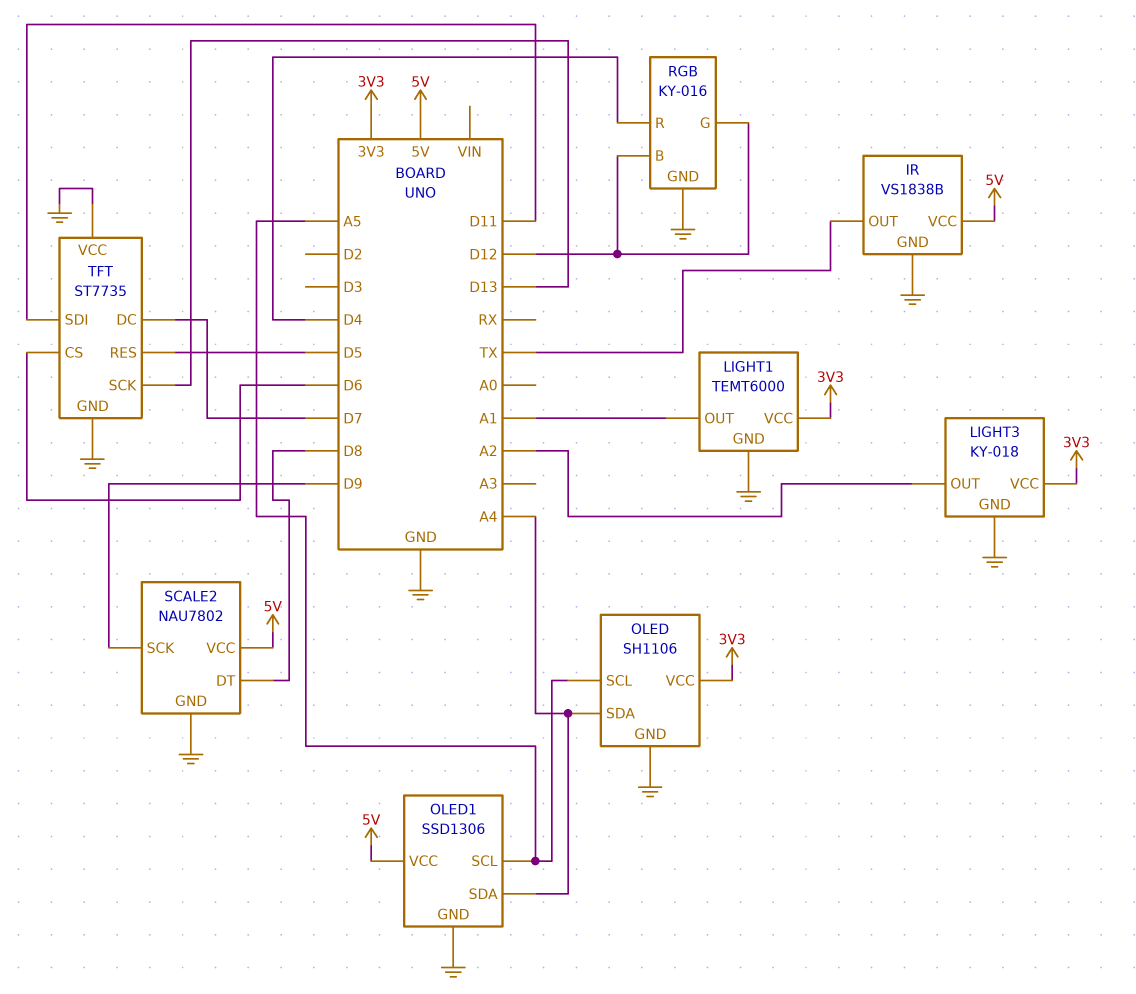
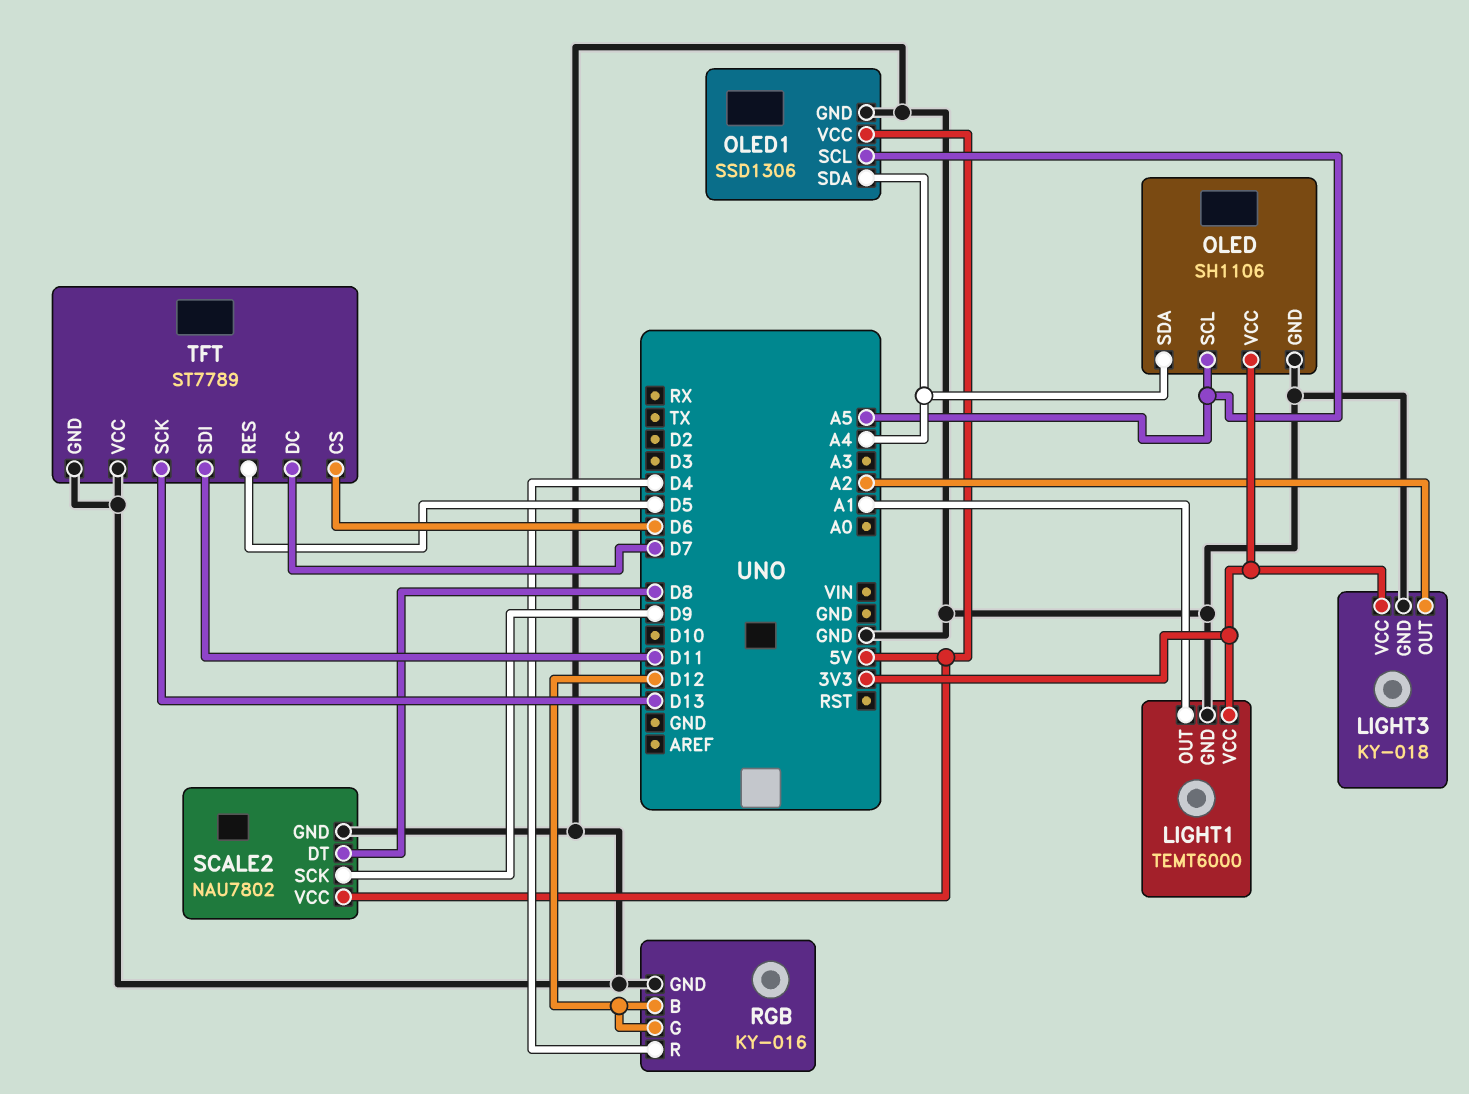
IR: VS1838B -> none
IR pin GND: GND -> none
IR pin OUT: TX -> none
IR pin VCC: 5V -> none
TFT: ST7735 -> ST7789

